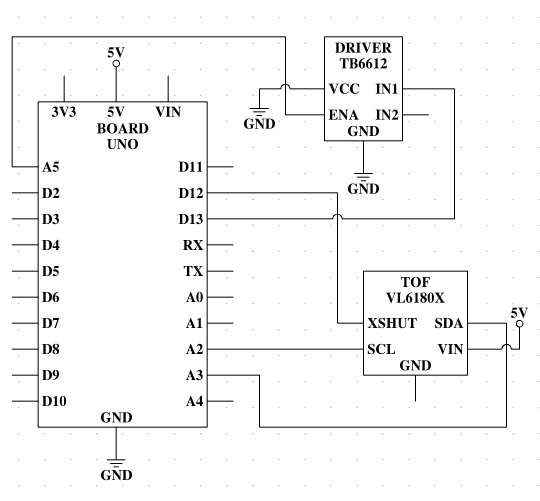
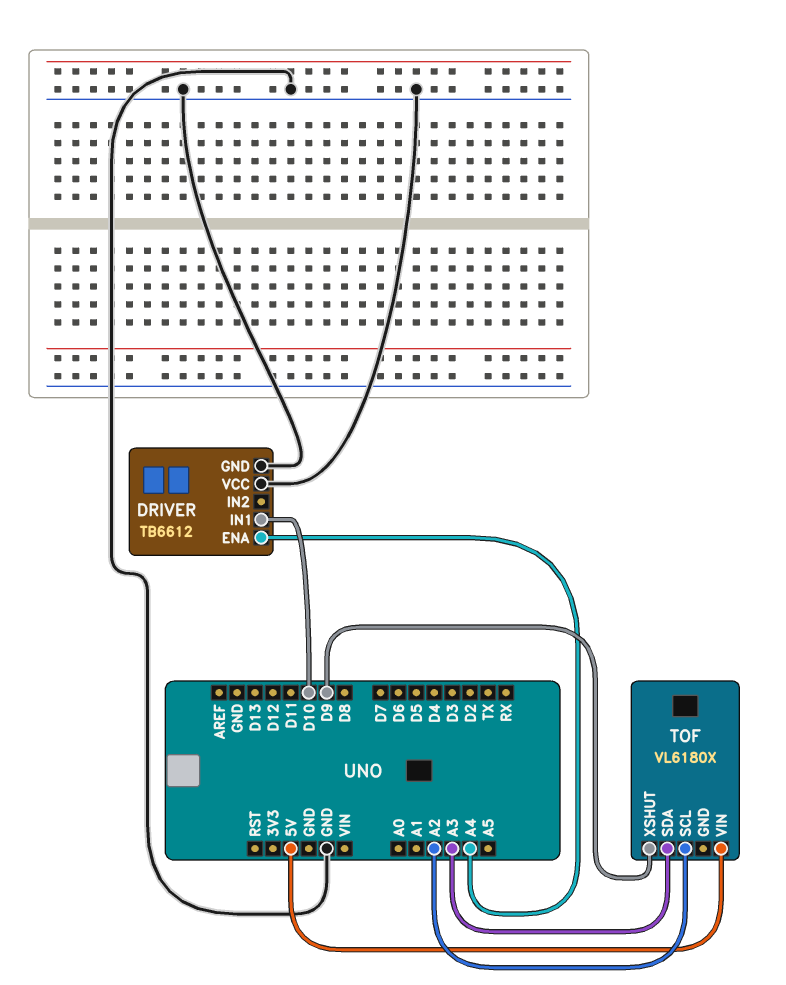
DRIVER pin ENA: A5 -> A4
DRIVER pin IN1: D13 -> D10
TOF pin XSHUT: D12 -> D9

